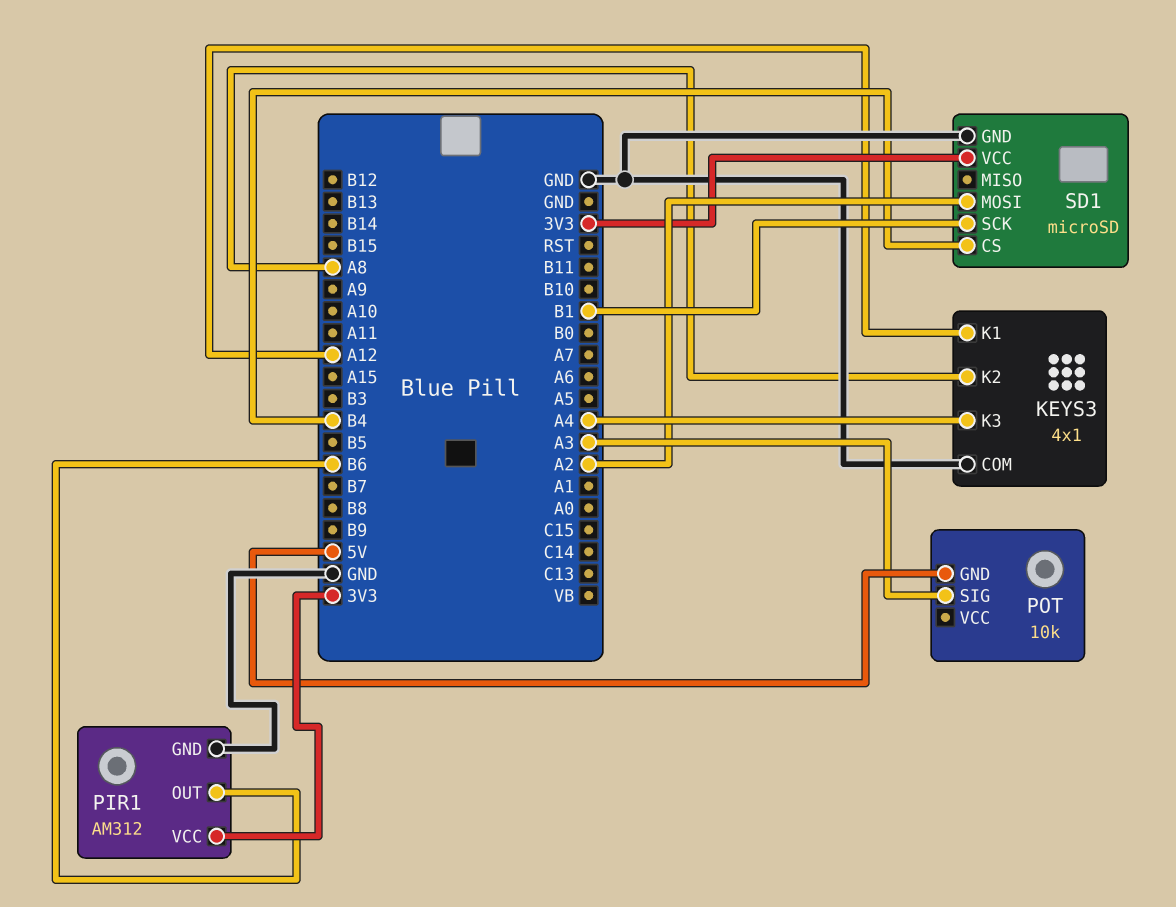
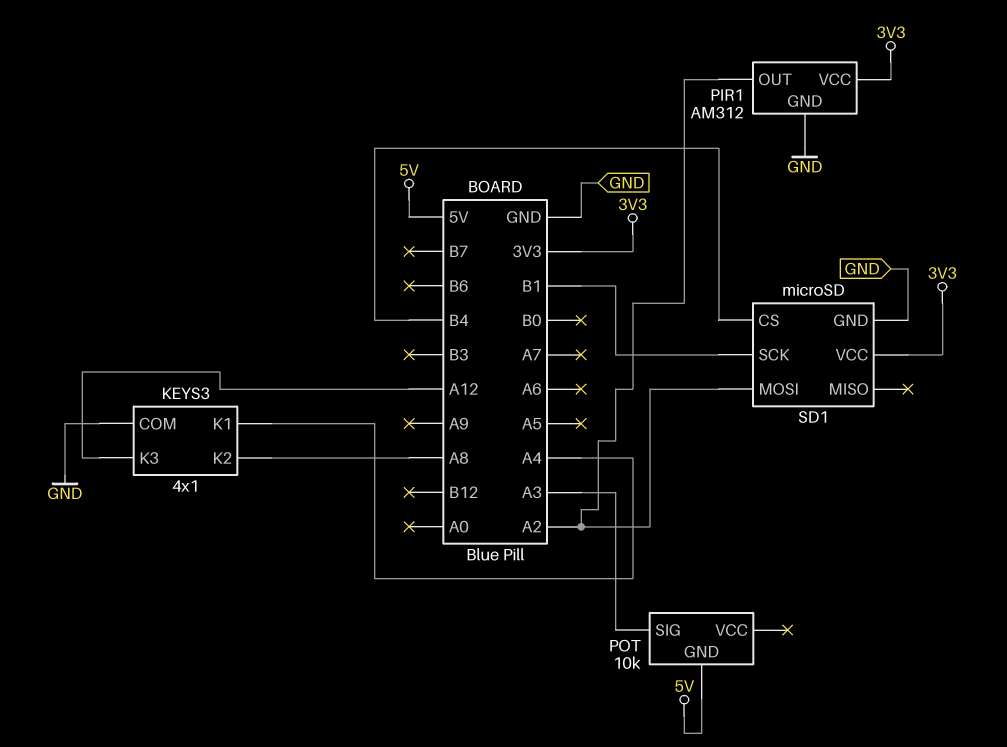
KEYS3 pin K1: A12 -> A4
KEYS3 pin K3: A4 -> A12
PIR1 pin OUT: B6 -> A2

